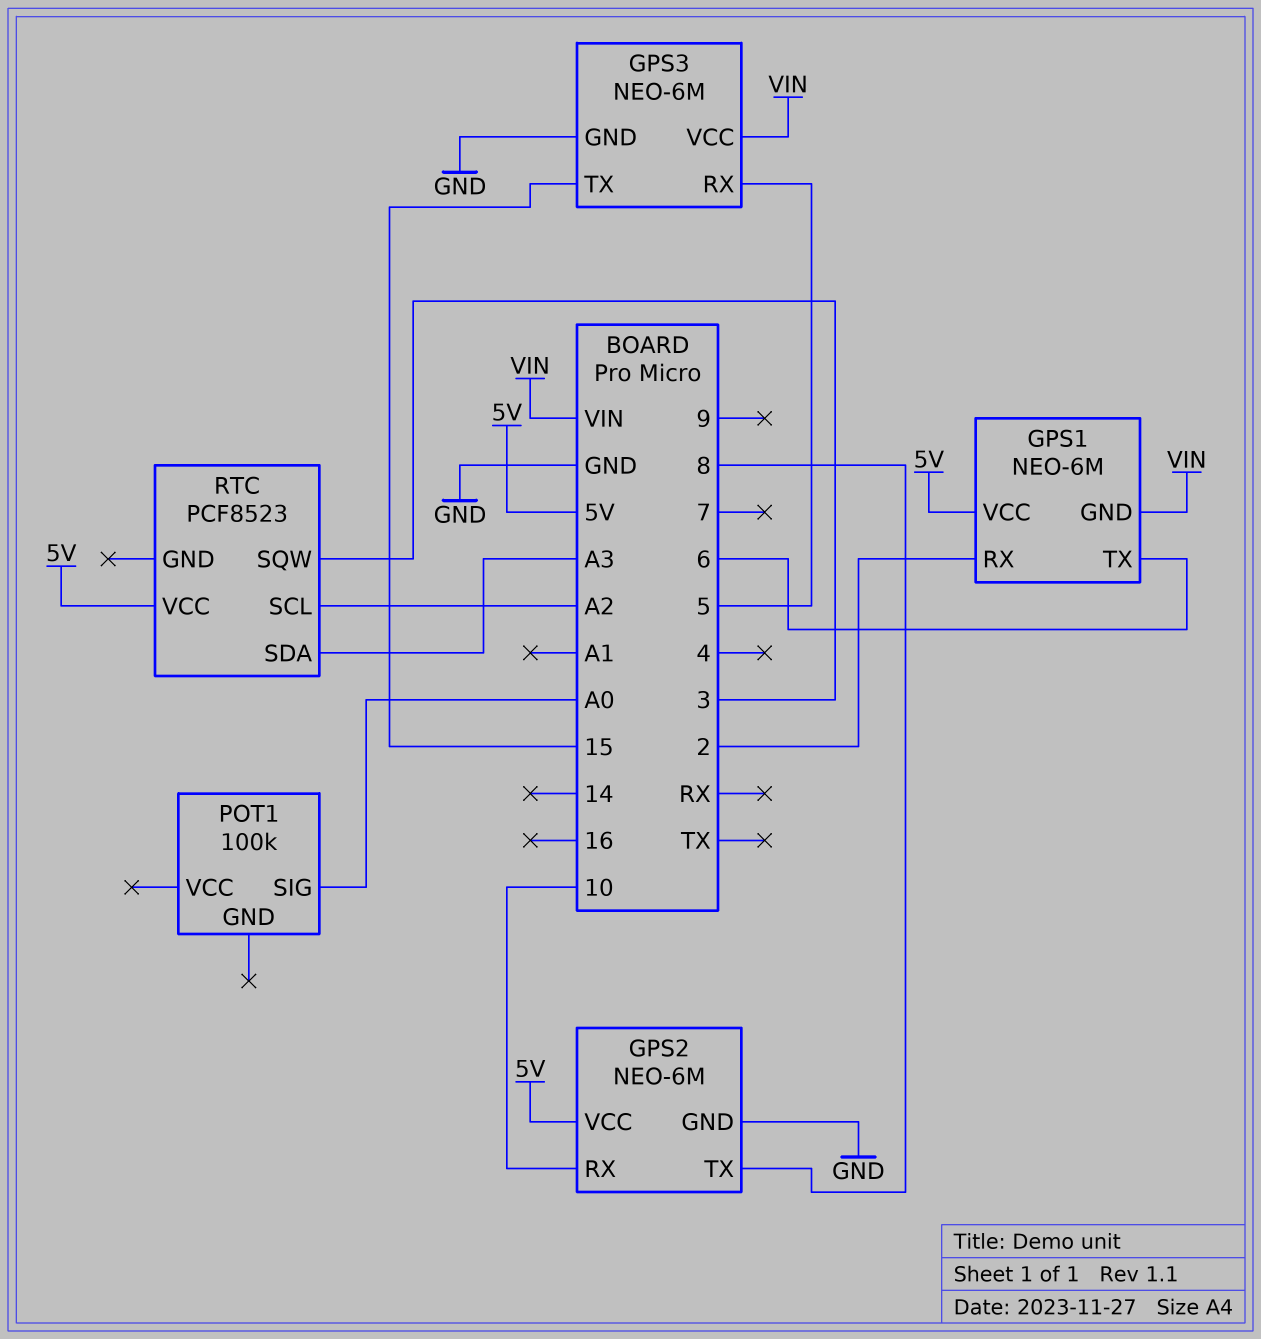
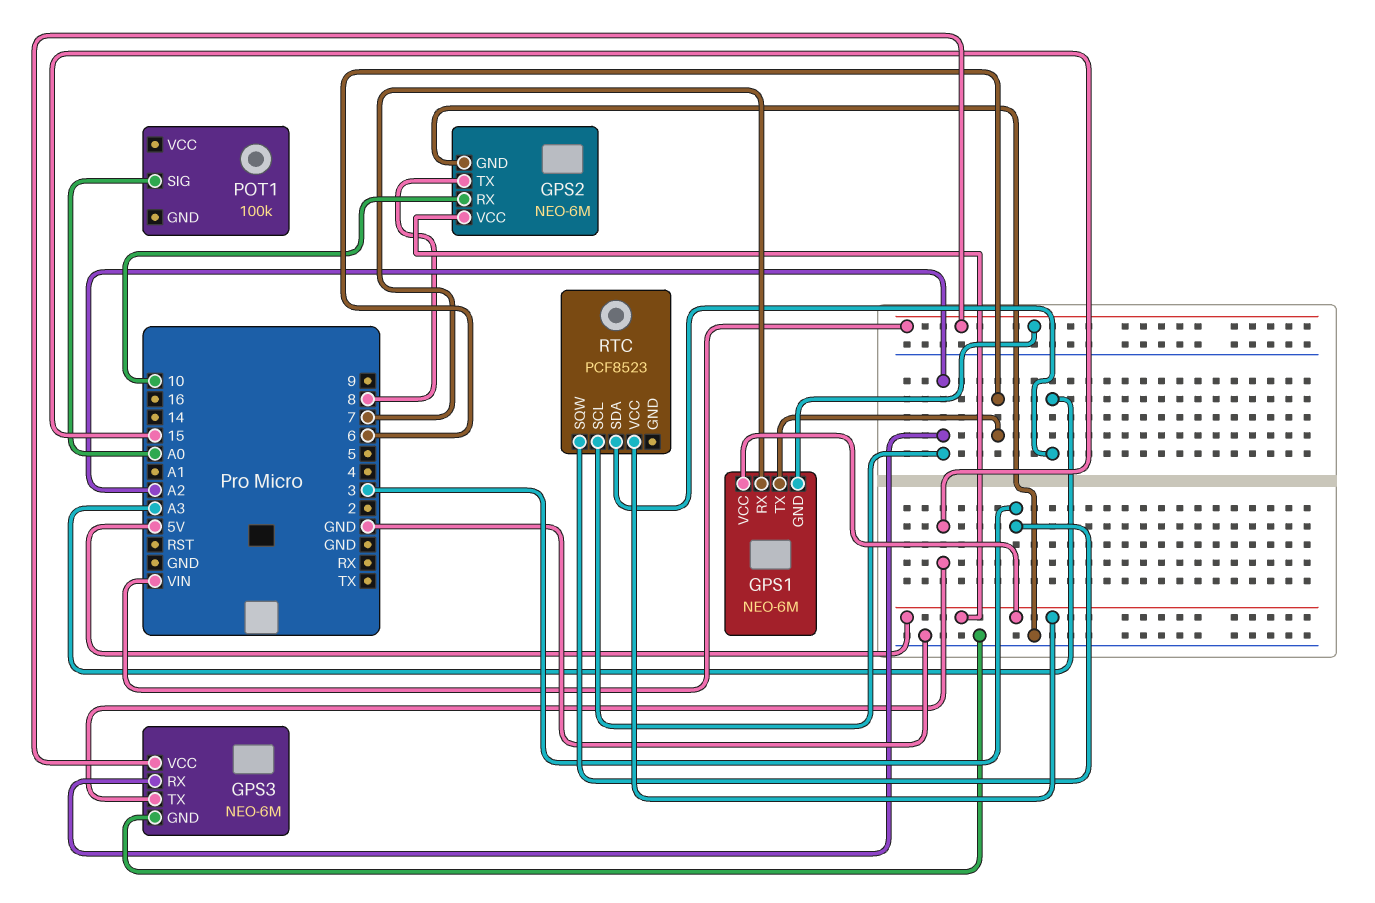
GPS1 pin RX: 2 -> 7
GPS3 pin RX: 5 -> A2

